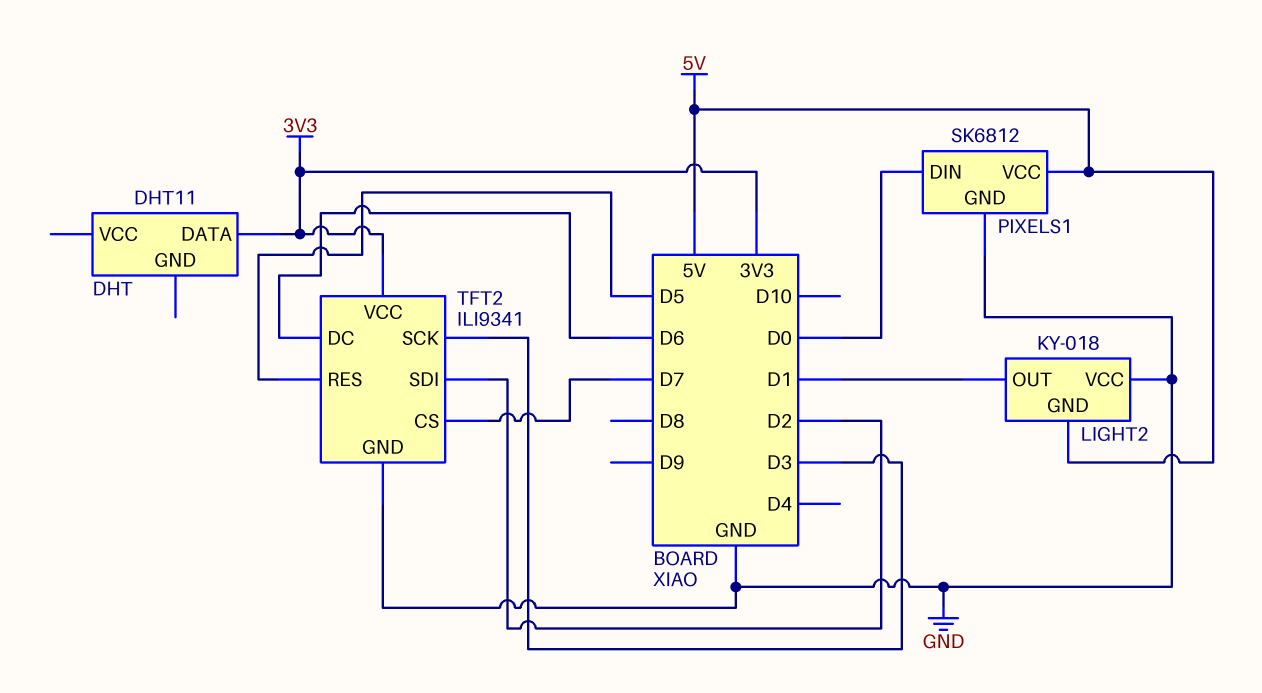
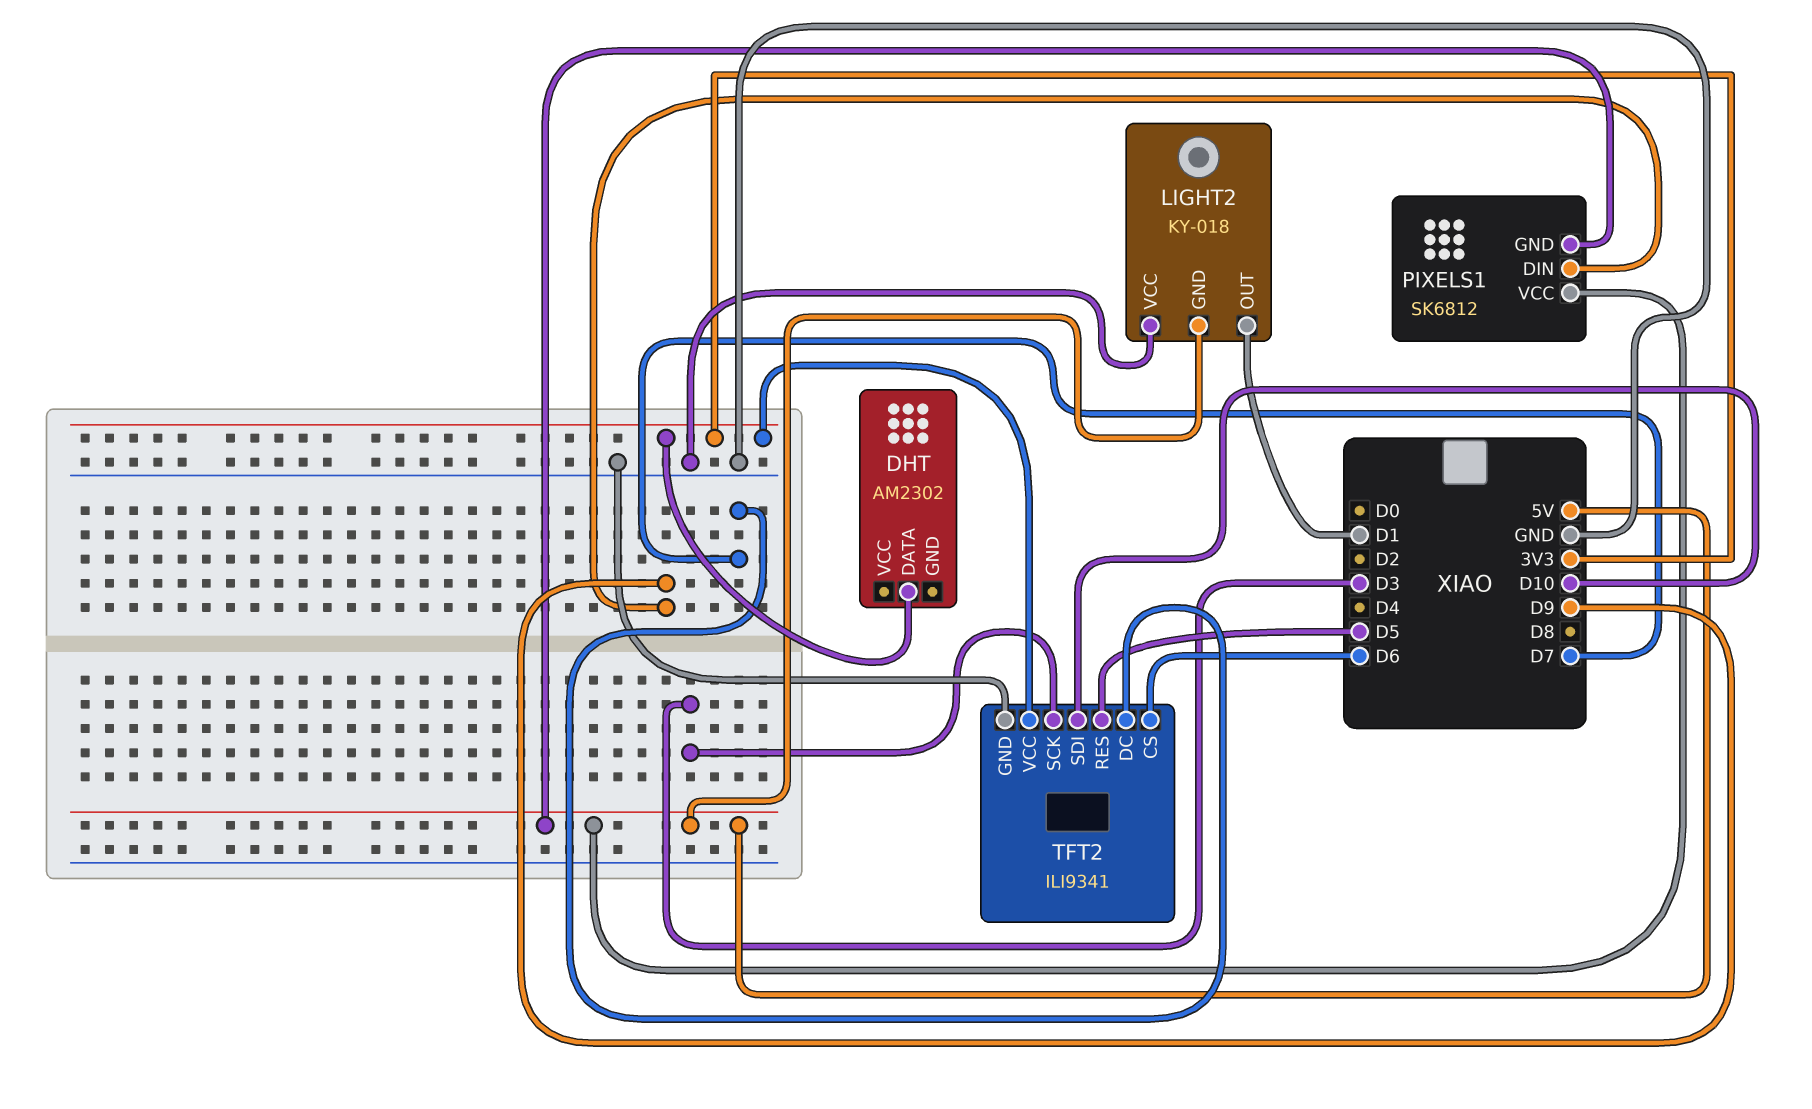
DHT: DHT11 -> AM2302
PIXELS1 pin DIN: D0 -> D9
PIXELS1 pin GND: GND -> 5V
TFT2 pin CS: D7 -> D6
TFT2 pin DC: D6 -> D7
TFT2 pin SDI: D2 -> D10

